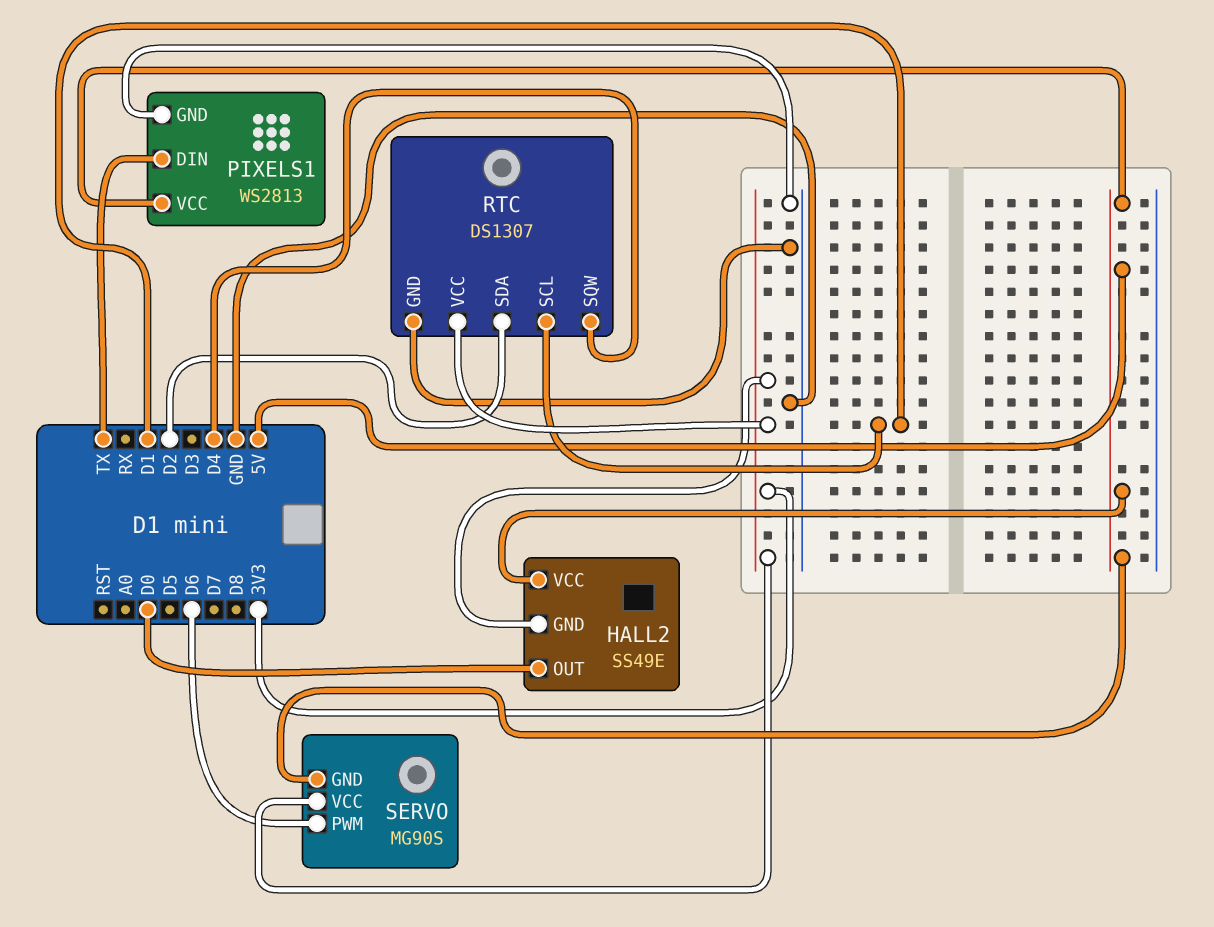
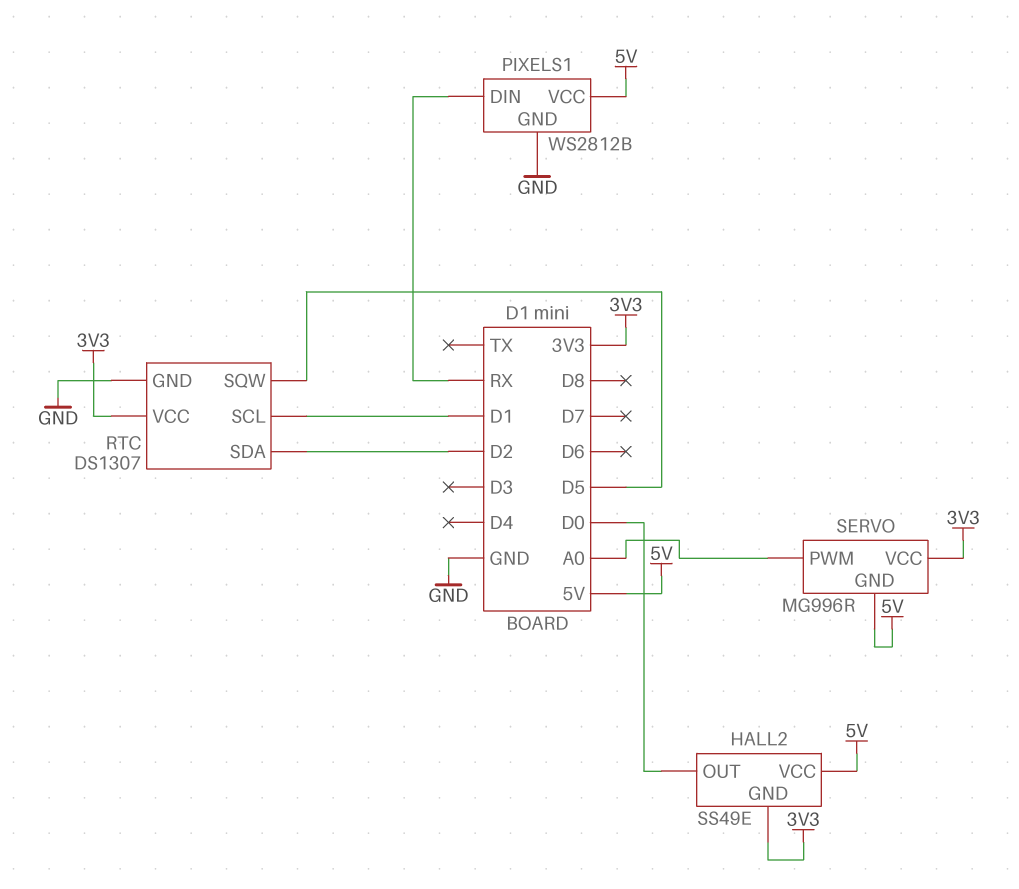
PIXELS1: WS2813 -> WS2812B
PIXELS1 pin DIN: TX -> RX
RTC pin SQW: D4 -> D5
SERVO: MG90S -> MG996R
SERVO pin PWM: D6 -> A0

